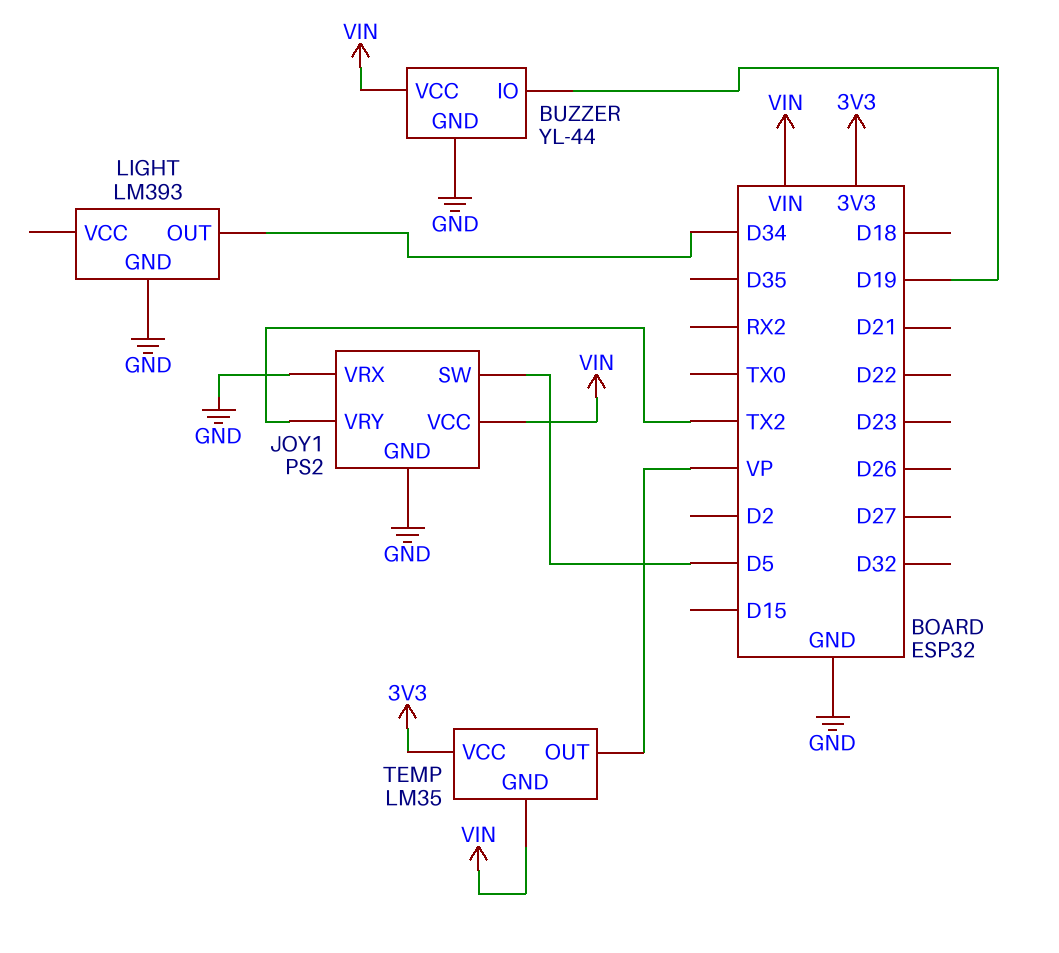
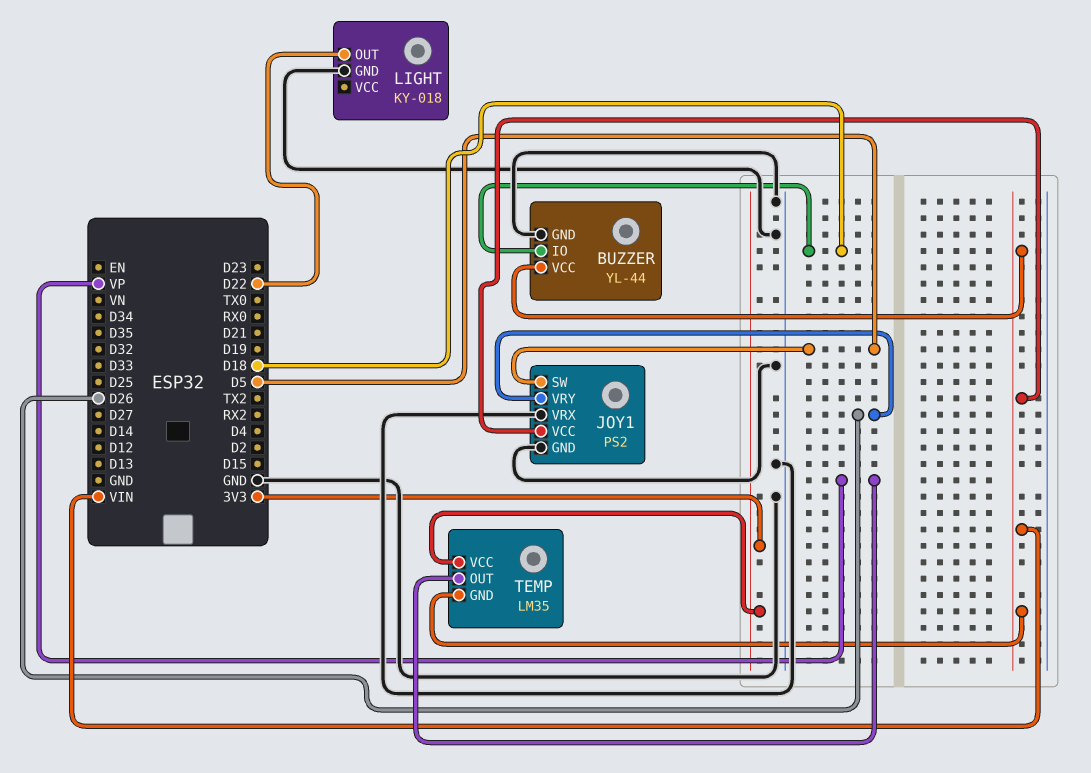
BUZZER pin IO: D19 -> D18
JOY1 pin VRY: TX2 -> D26
LIGHT: LM393 -> KY-018
LIGHT pin OUT: D34 -> D22

